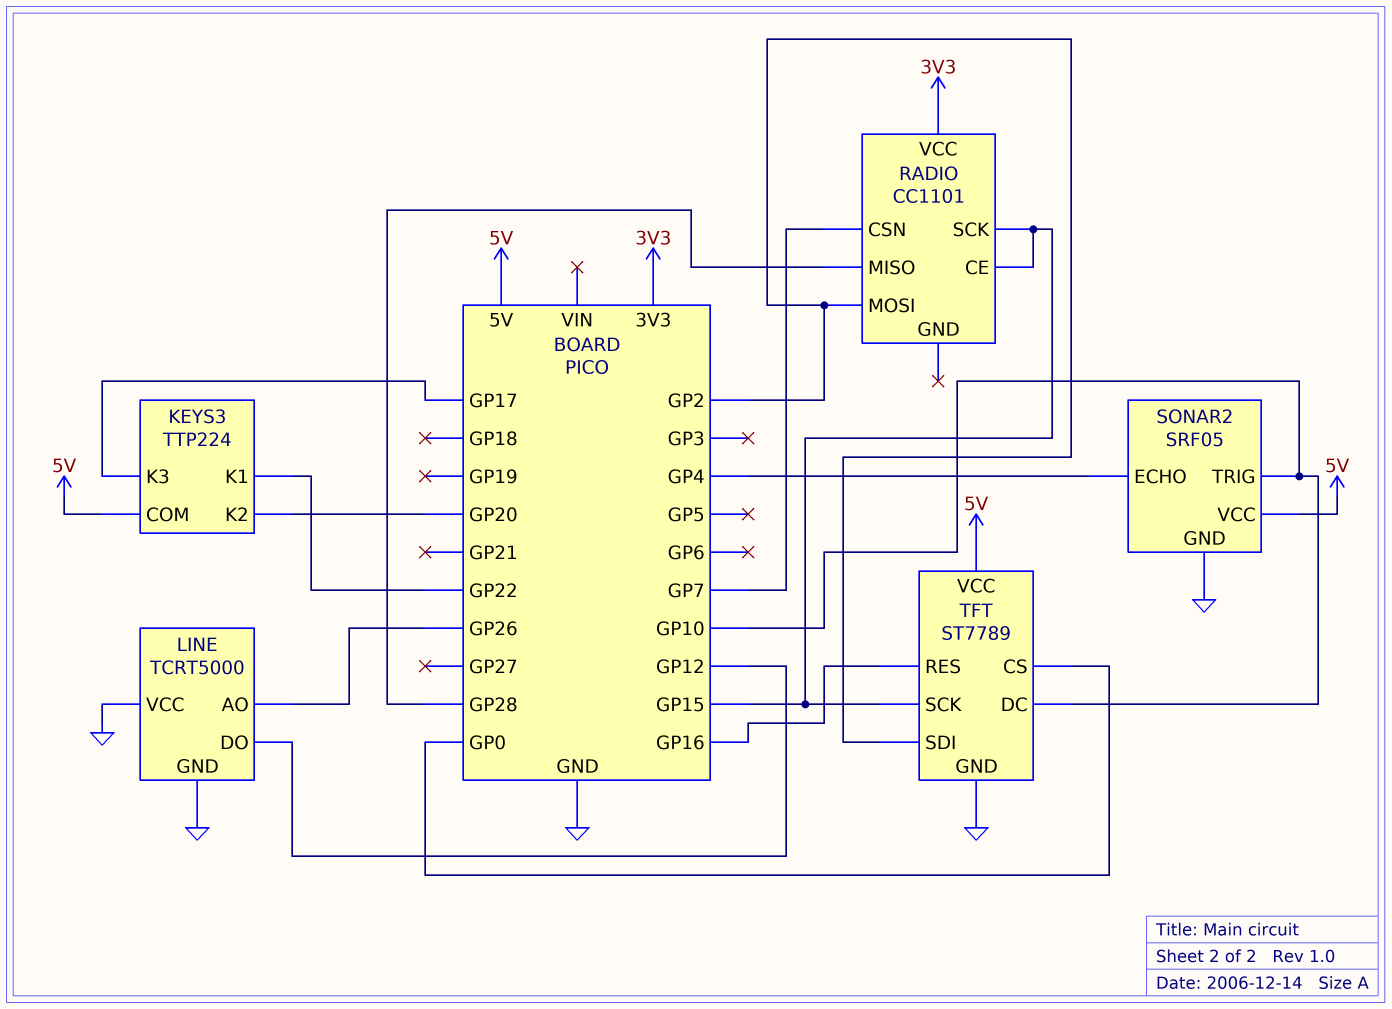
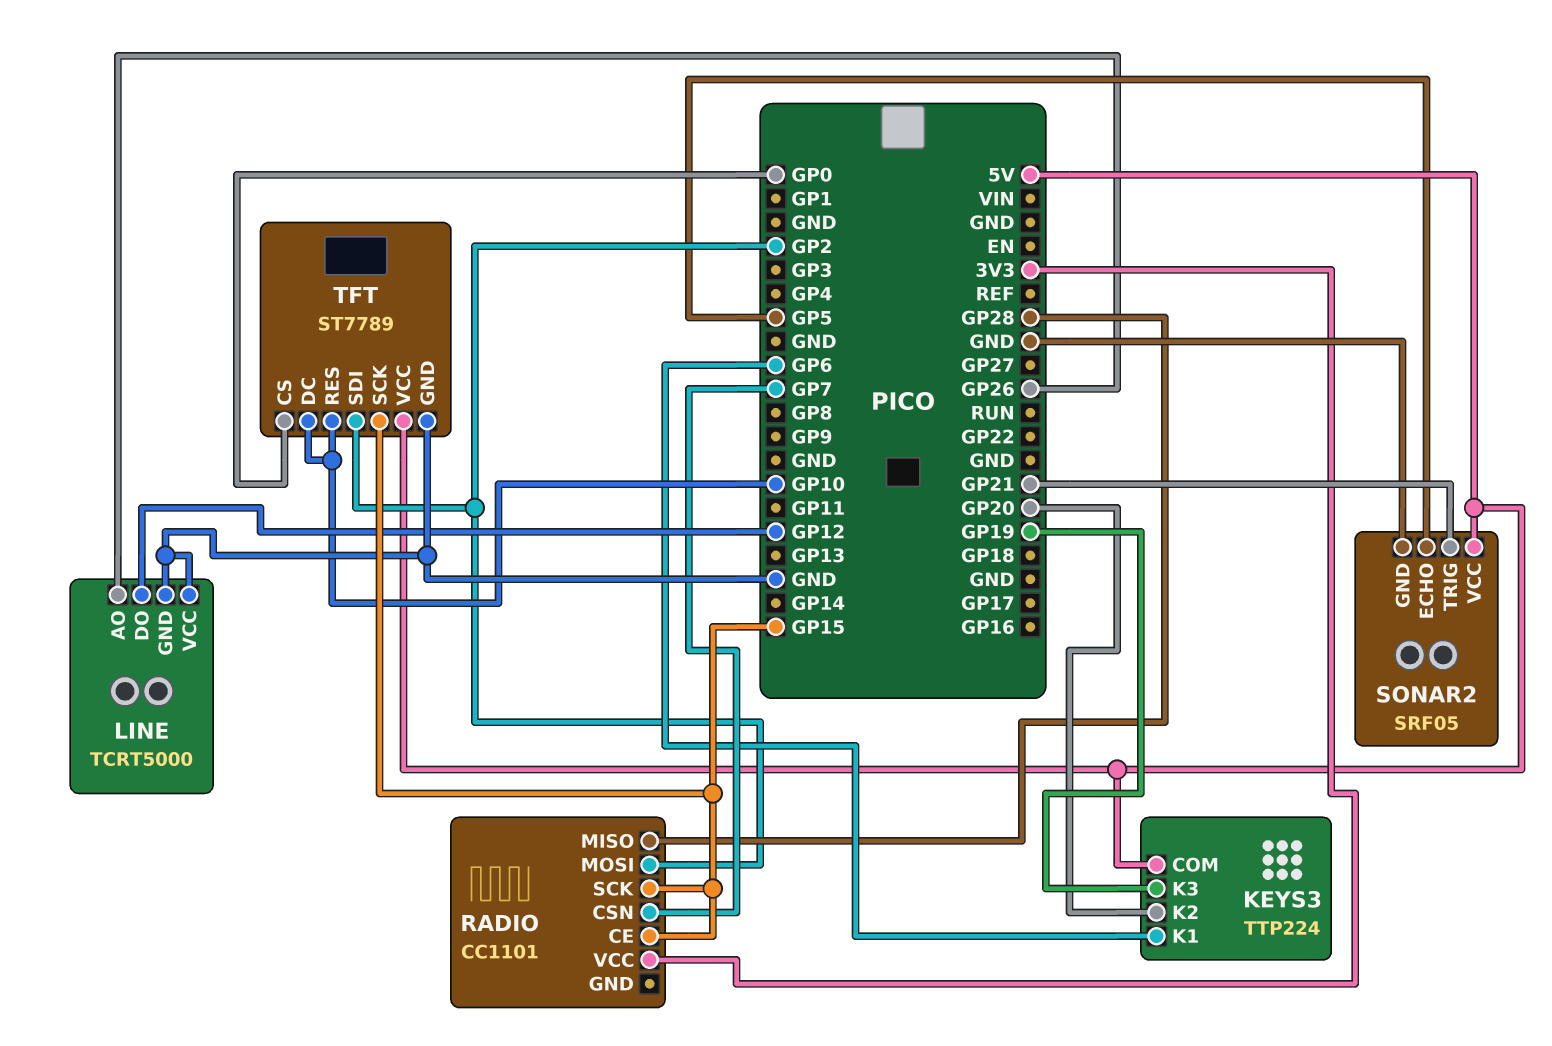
KEYS3 pin K1: GP22 -> GP6
KEYS3 pin K3: GP17 -> GP19
SONAR2 pin ECHO: GP4 -> GP5
SONAR2 pin TRIG: GP10 -> GP21
TFT pin RES: GP16 -> GP10

